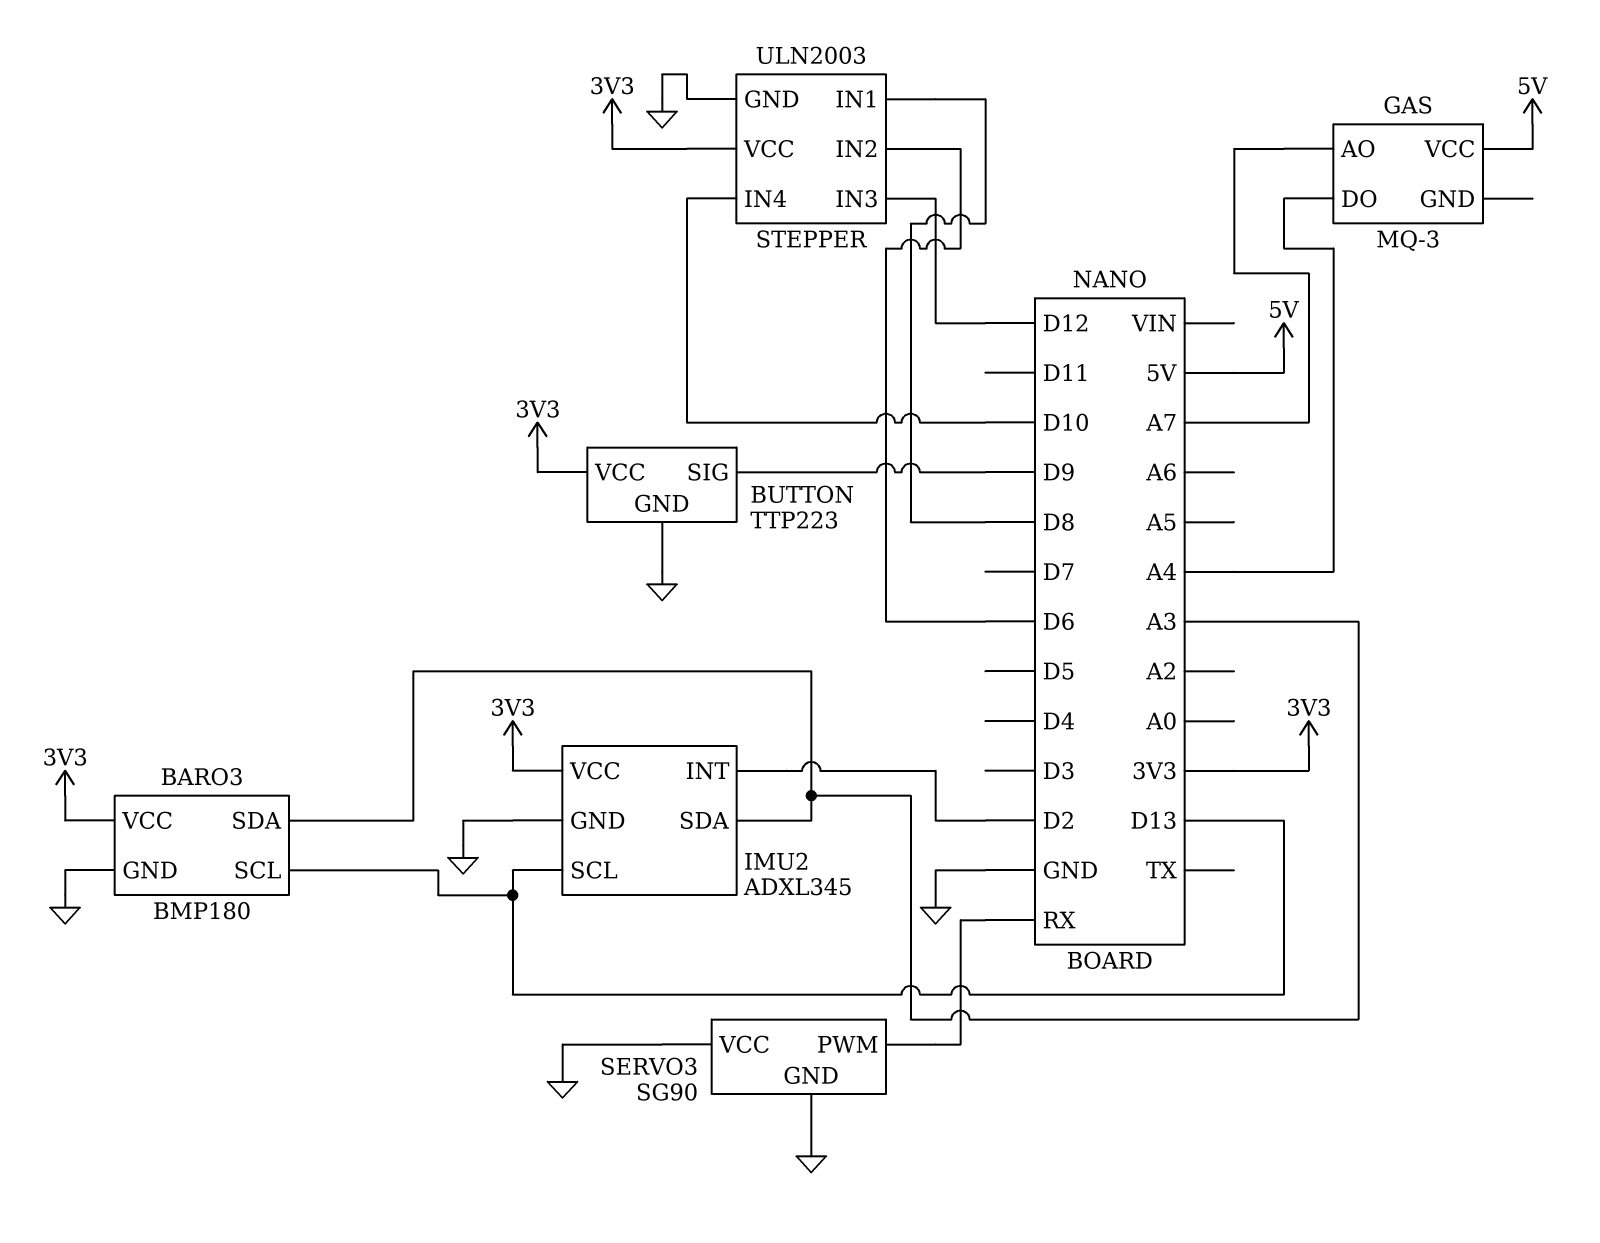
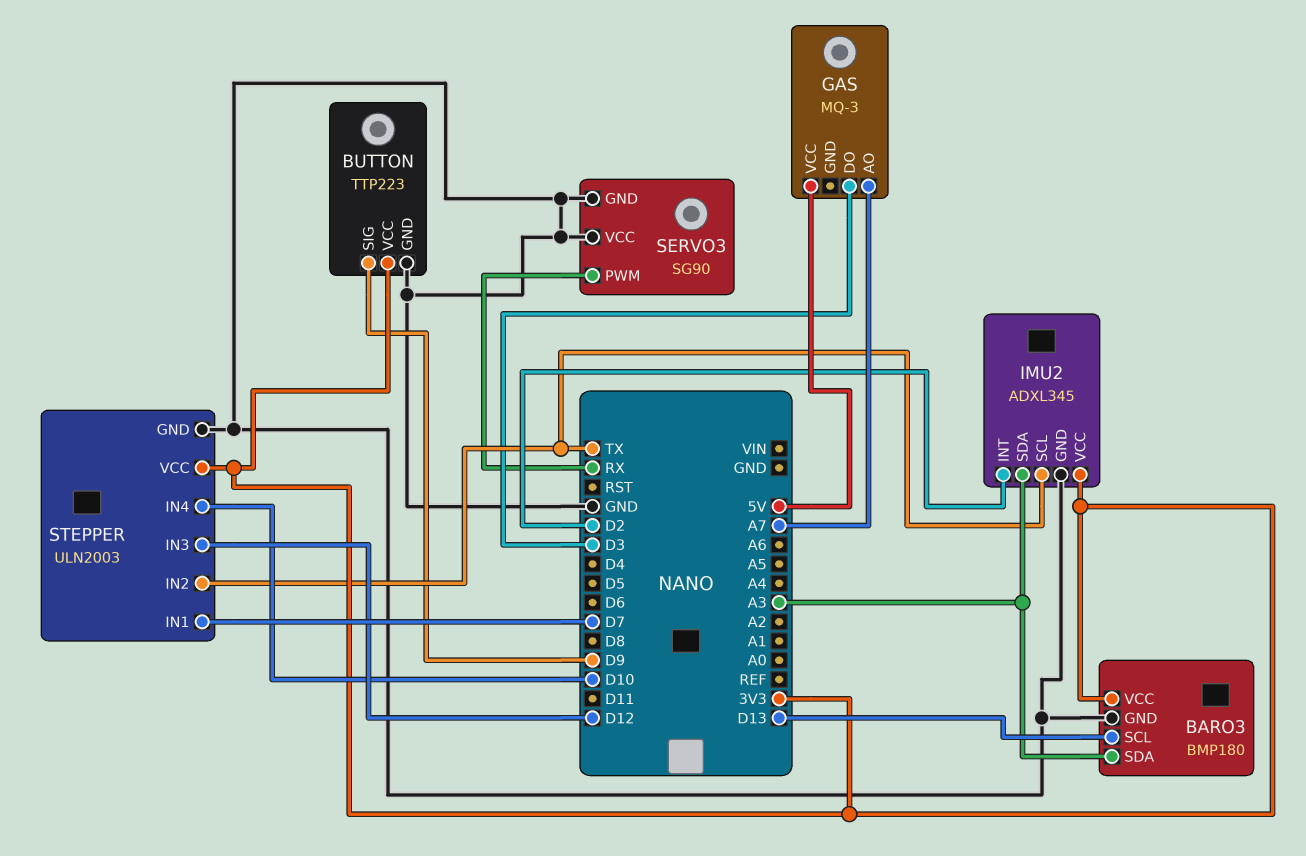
GAS pin DO: A4 -> D3
IMU2 pin SCL: D13 -> TX
STEPPER pin IN1: D8 -> D7
STEPPER pin IN2: D6 -> TX

